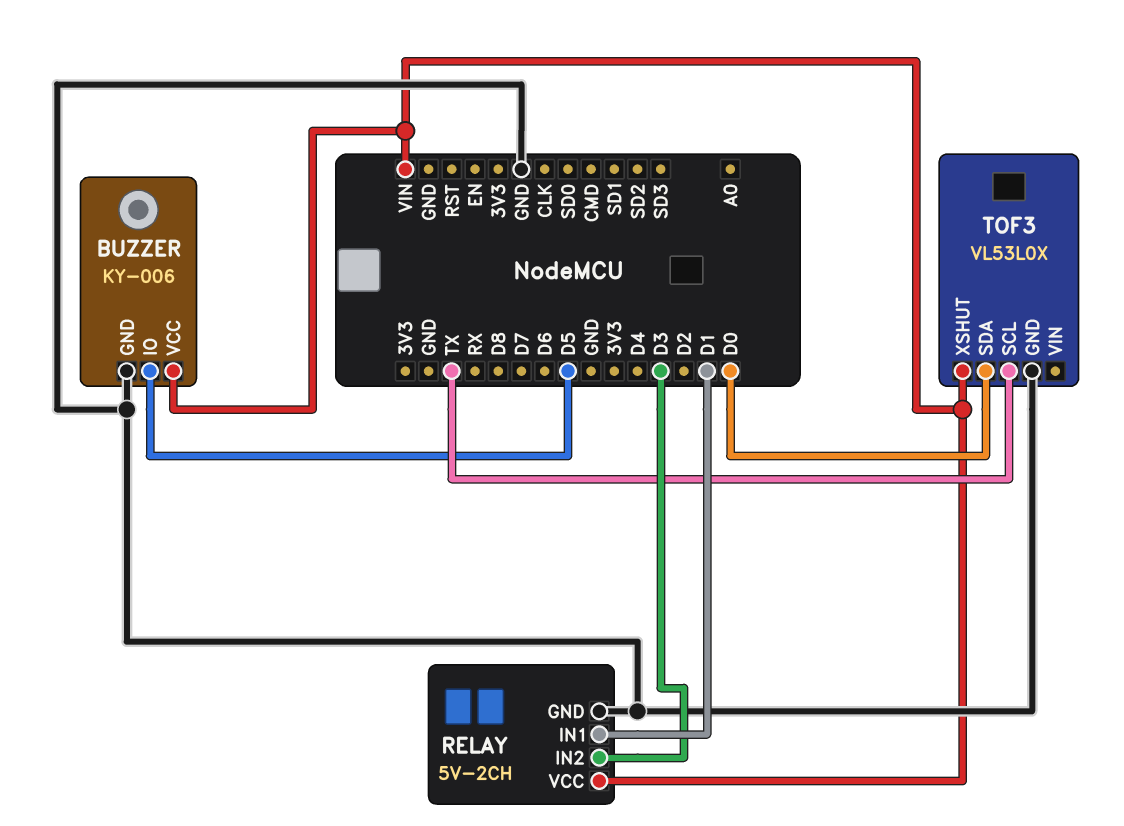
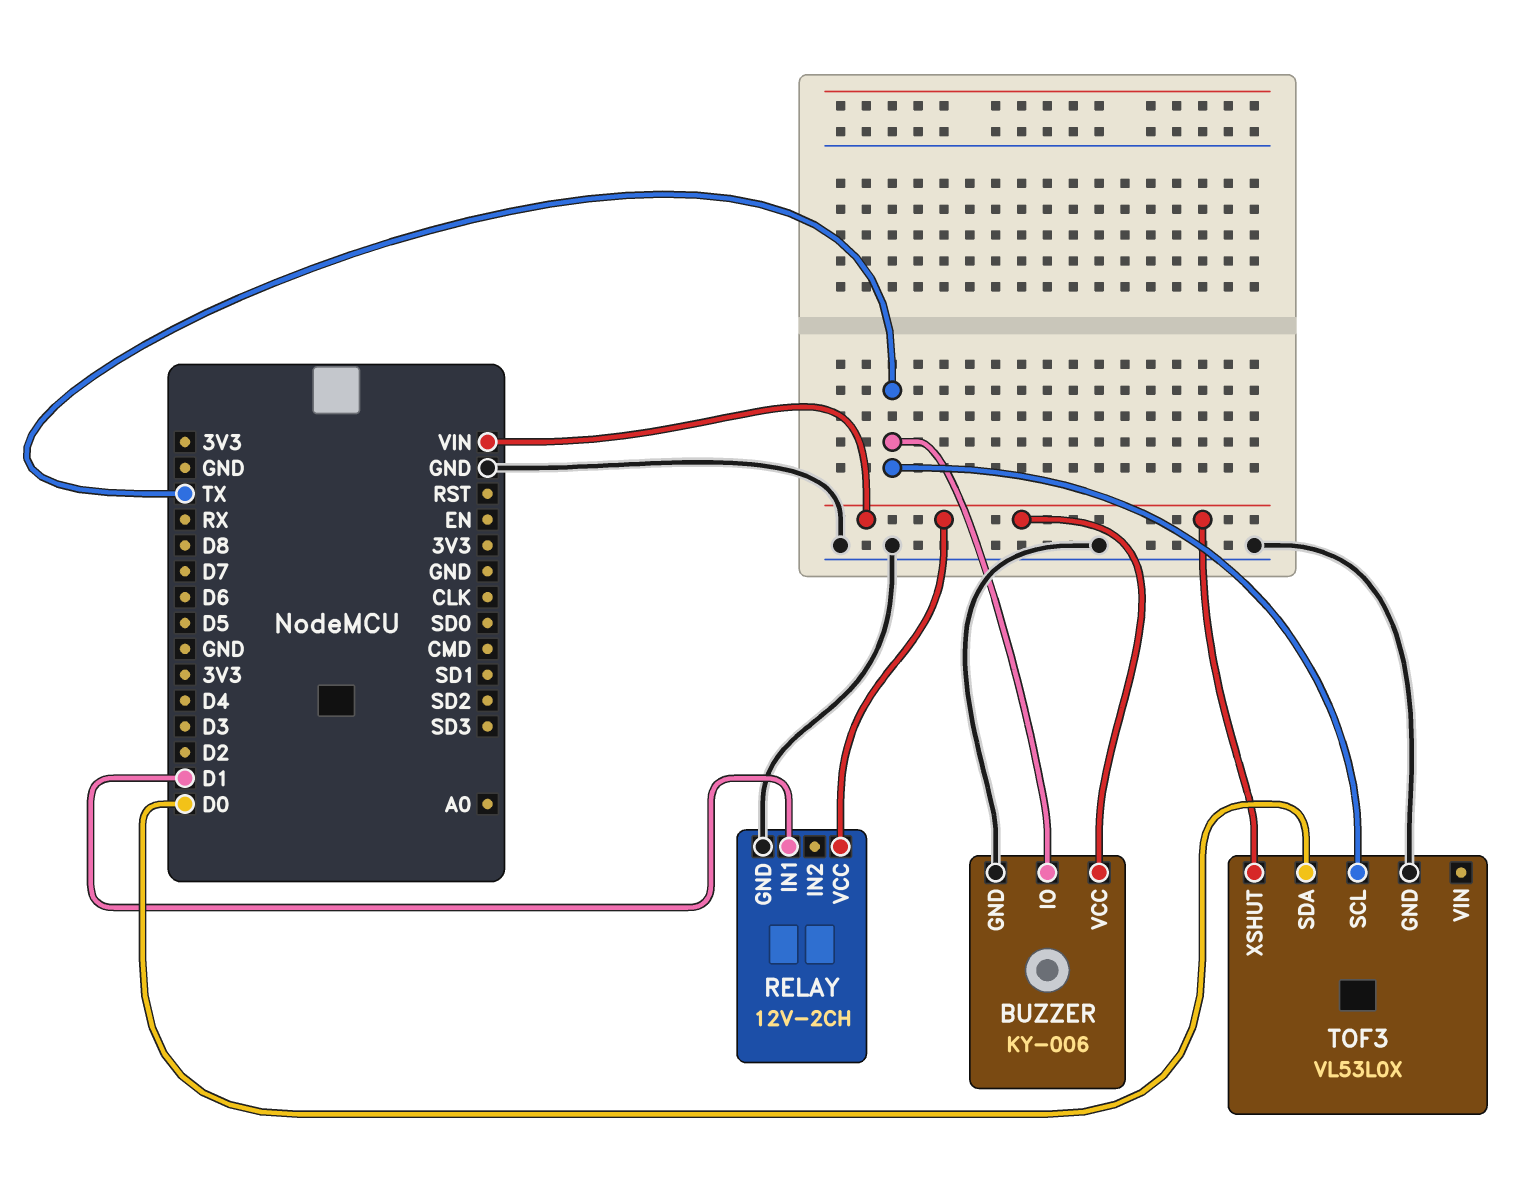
BUZZER pin IO: D5 -> TX
RELAY: 5V-2CH -> 12V-2CH
RELAY pin IN2: D3 -> none

